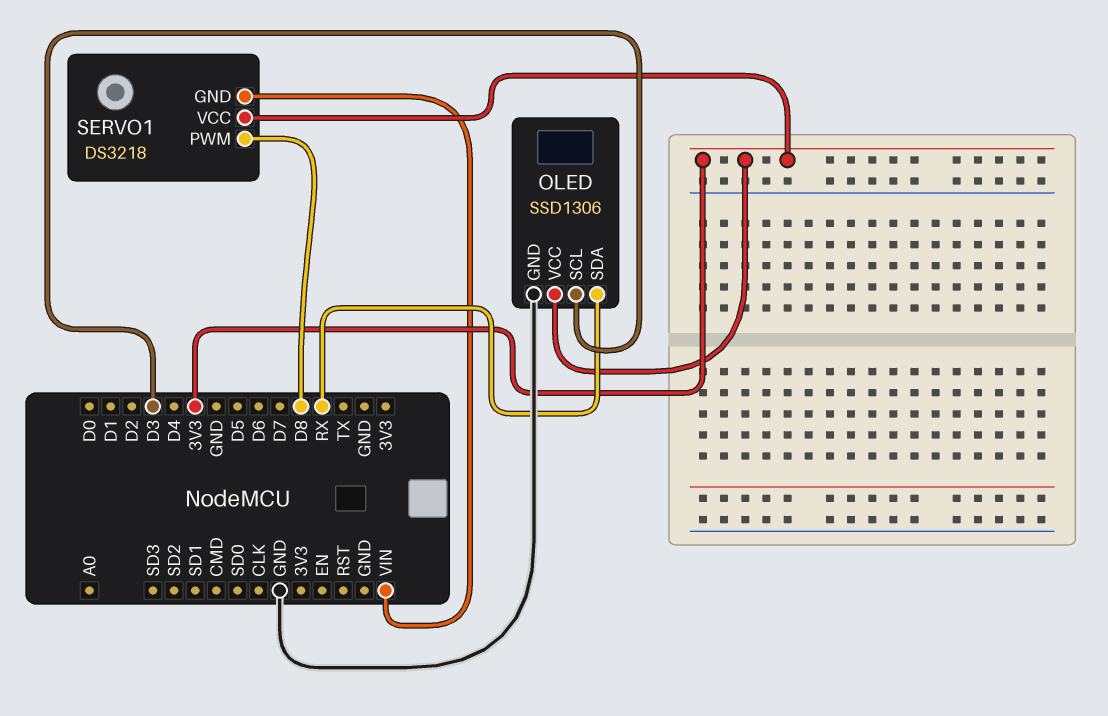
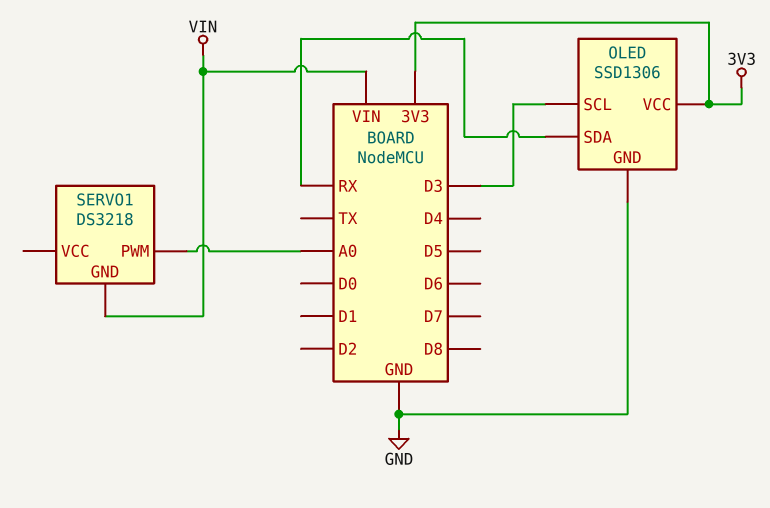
SERVO1 pin PWM: D8 -> A0
SERVO1 pin VCC: 3V3 -> none

